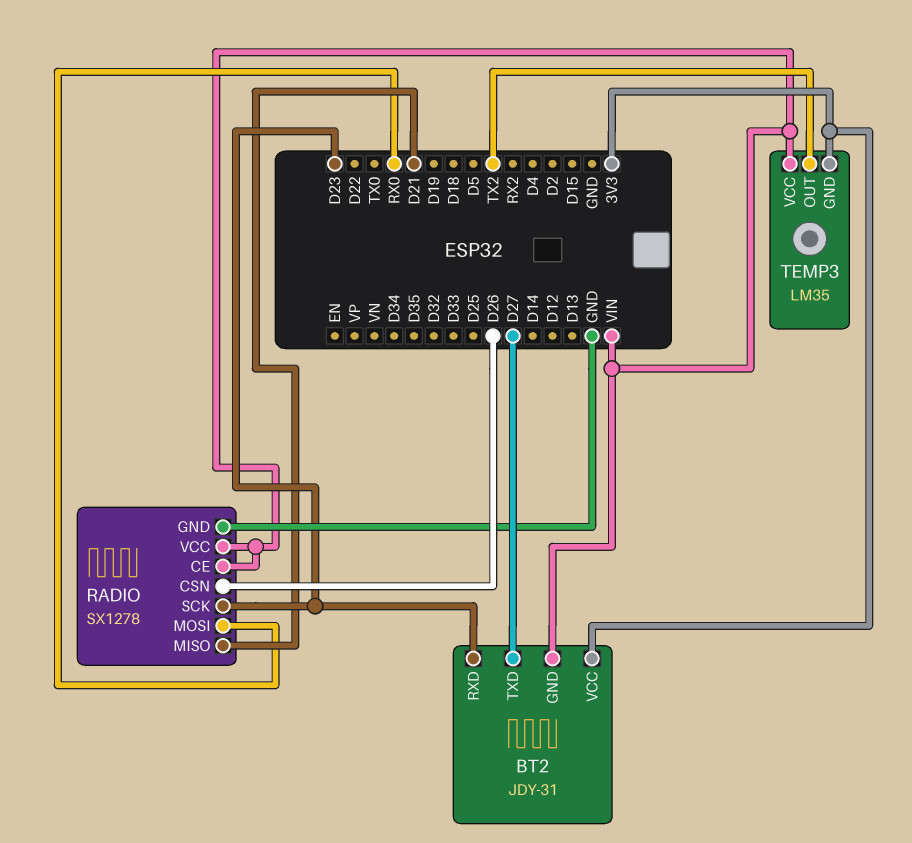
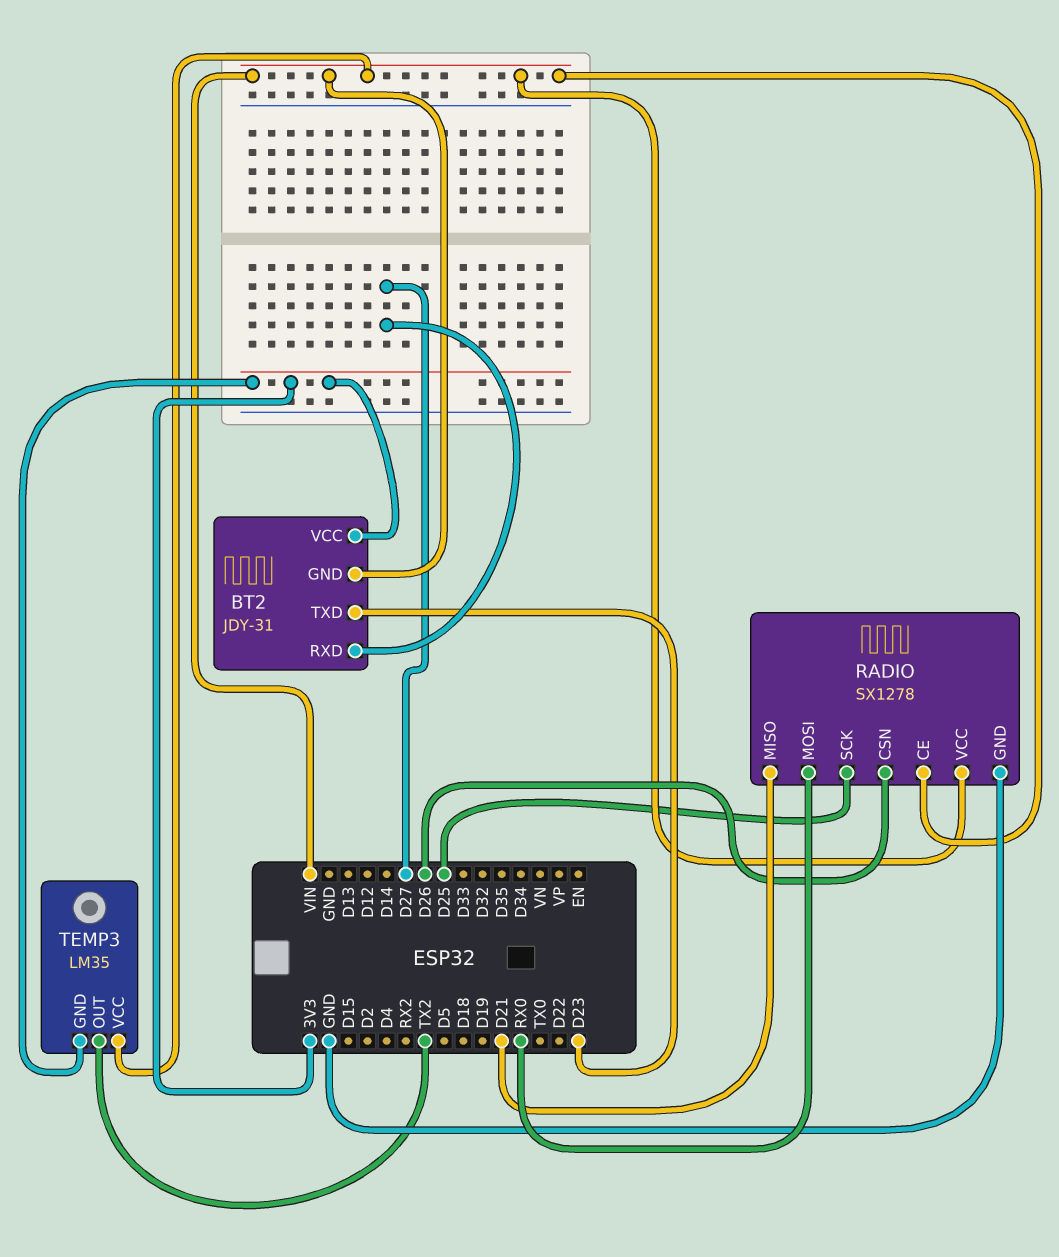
BT2 pin RXD: D23 -> D27
BT2 pin TXD: D27 -> D23
RADIO pin SCK: D23 -> D25

